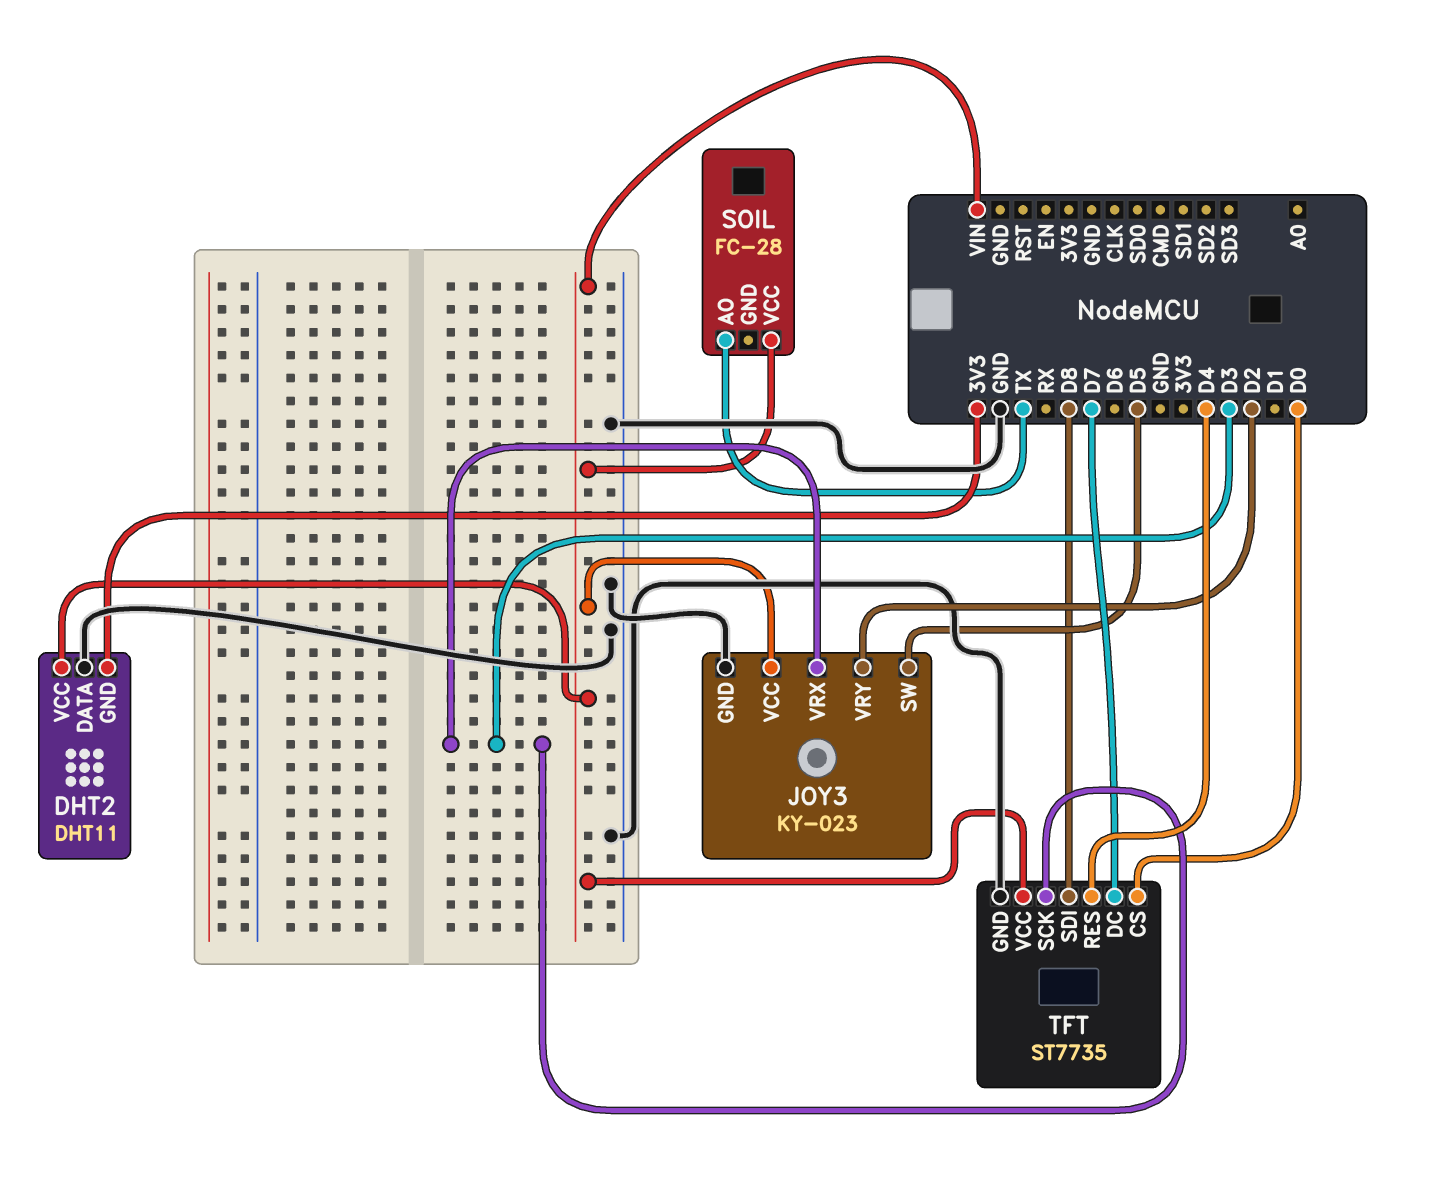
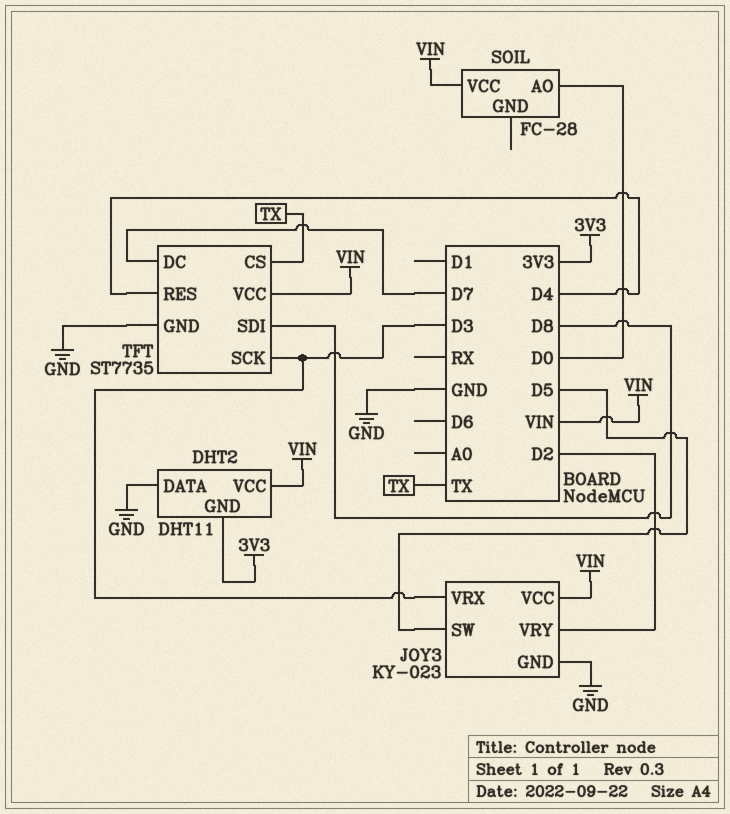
SOIL pin AO: TX -> D0
TFT pin CS: D0 -> TX

